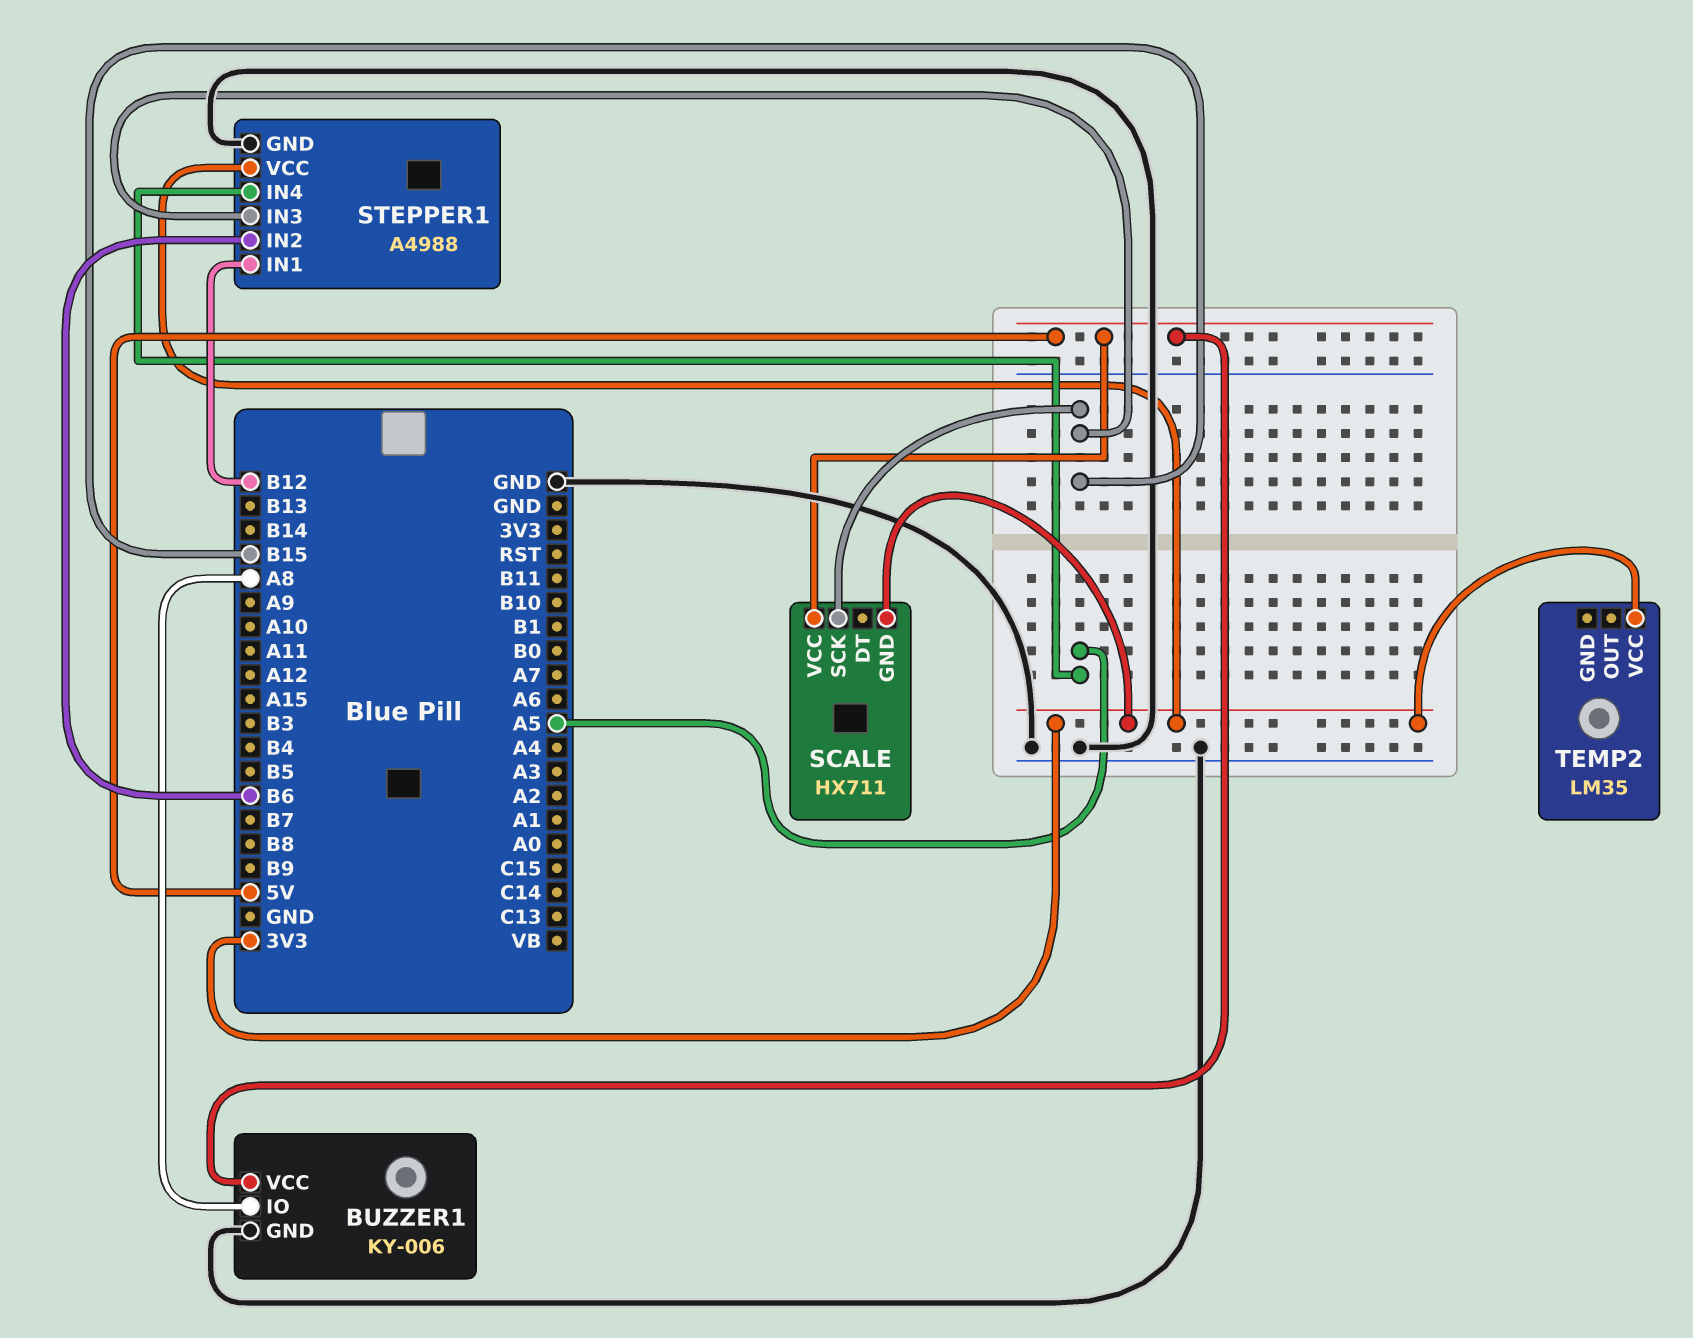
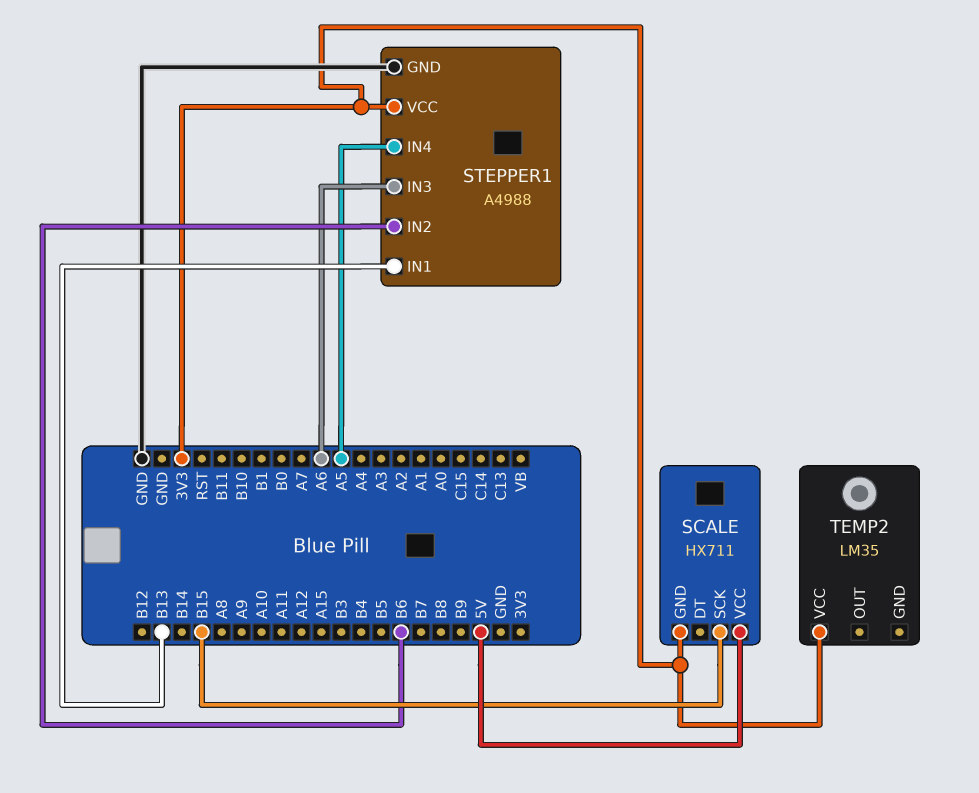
BUZZER1: KY-006 -> none
BUZZER1 pin GND: GND -> none
BUZZER1 pin IO: A8 -> none
BUZZER1 pin VCC: 5V -> none
STEPPER1 pin IN1: B12 -> B13
STEPPER1 pin IN3: B15 -> A6

